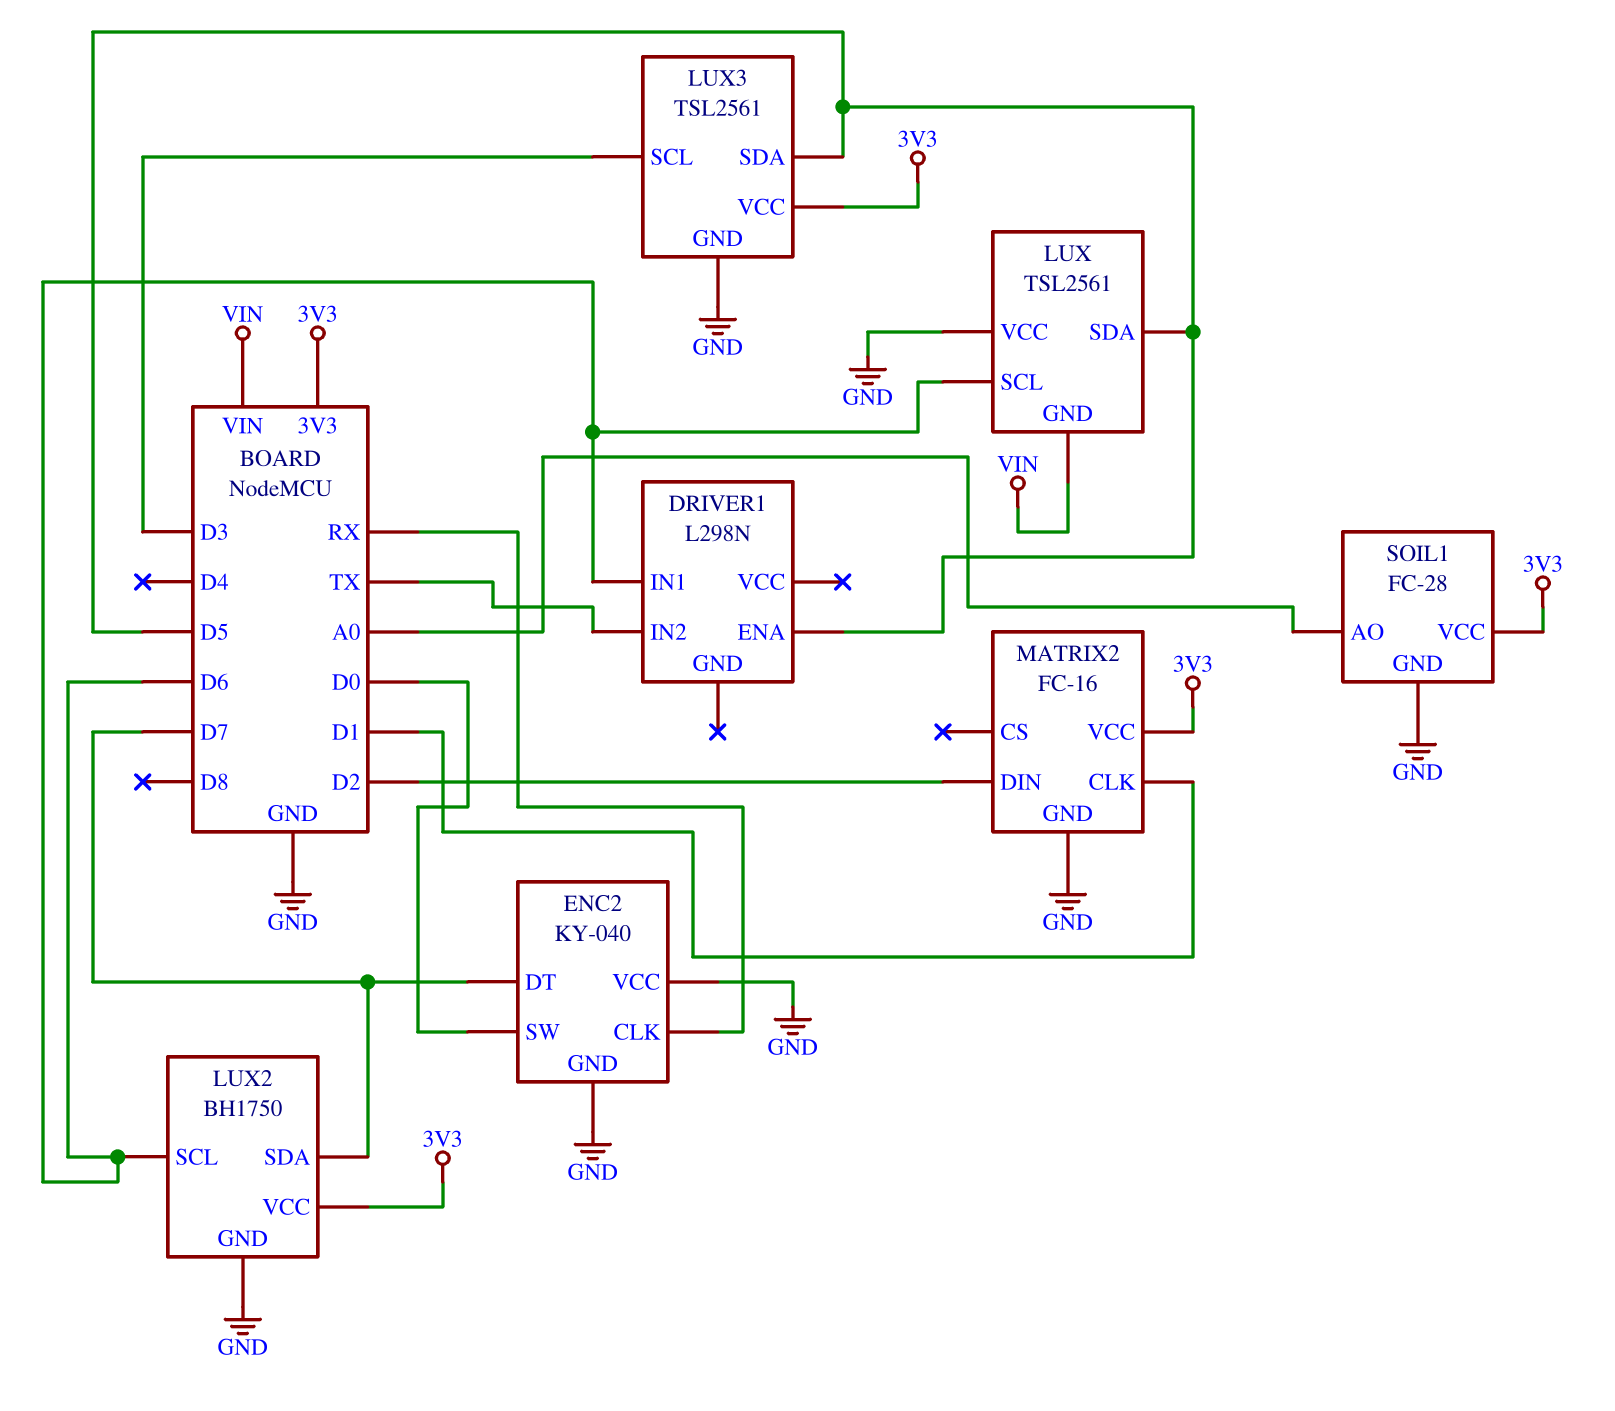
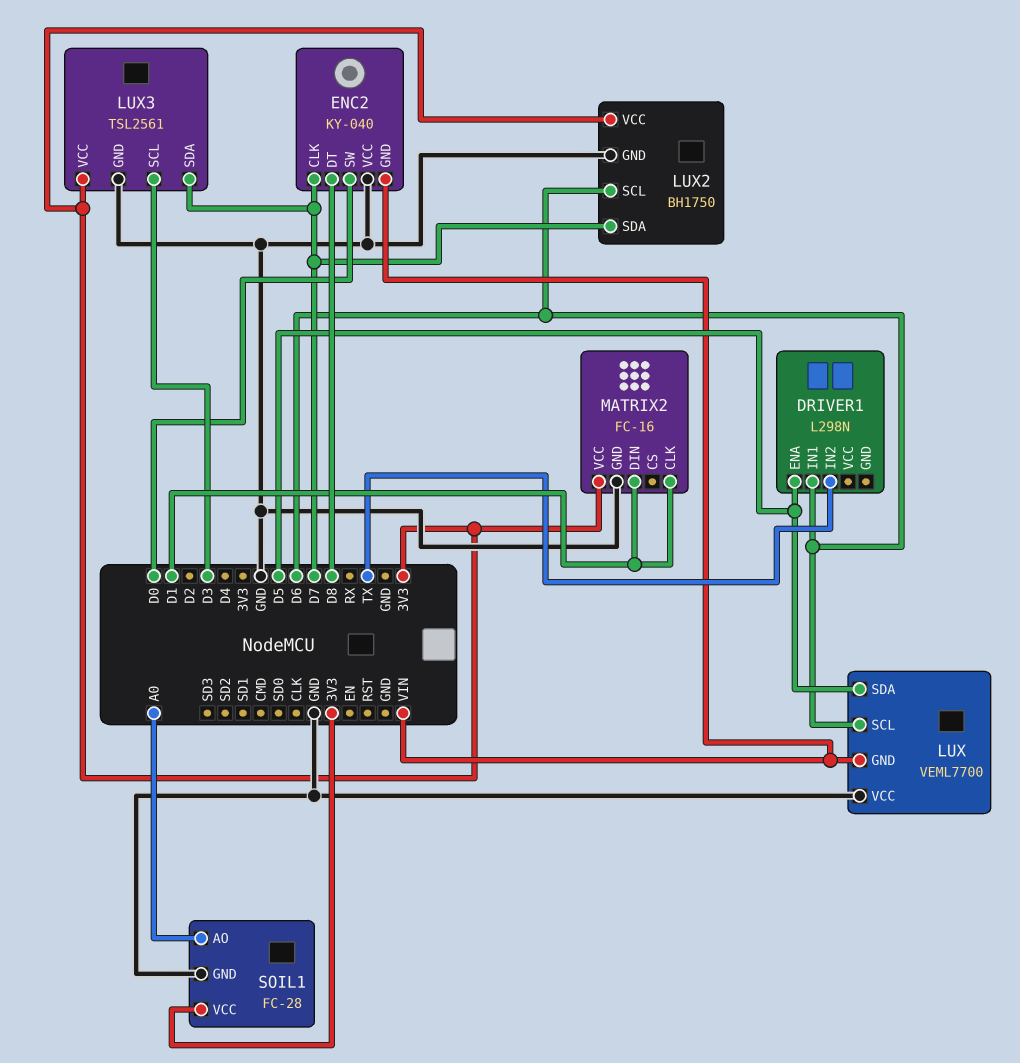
ENC2 pin CLK: RX -> D7
ENC2 pin DT: D7 -> D8
ENC2 pin GND: GND -> VIN
LUX: TSL2561 -> VEML7700
LUX3 pin SDA: D5 -> D7
MATRIX2 pin DIN: D2 -> D1

